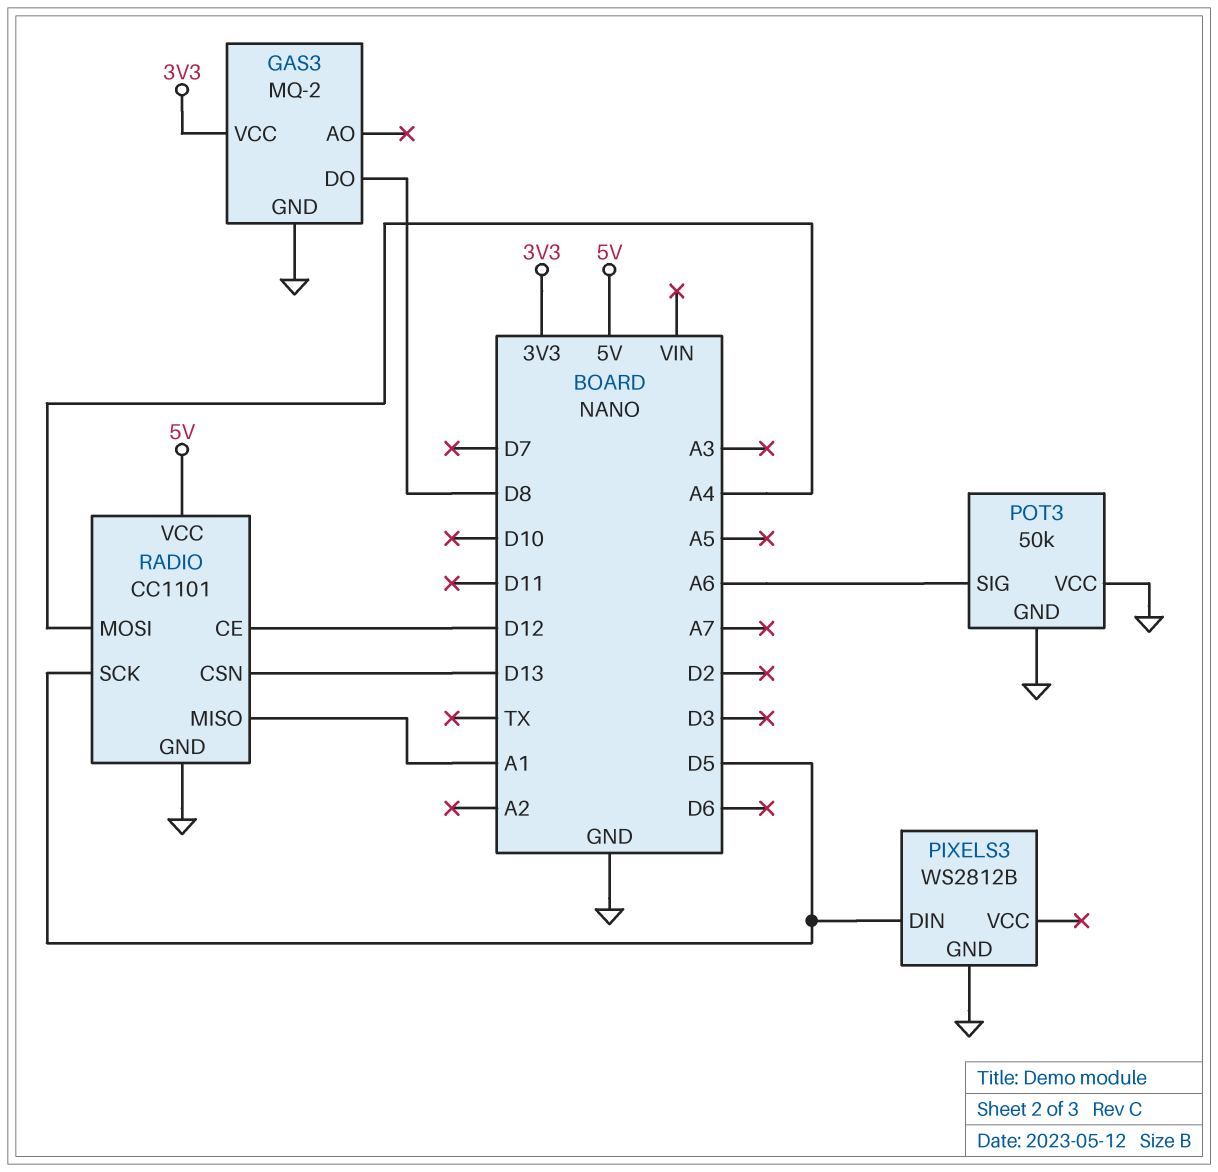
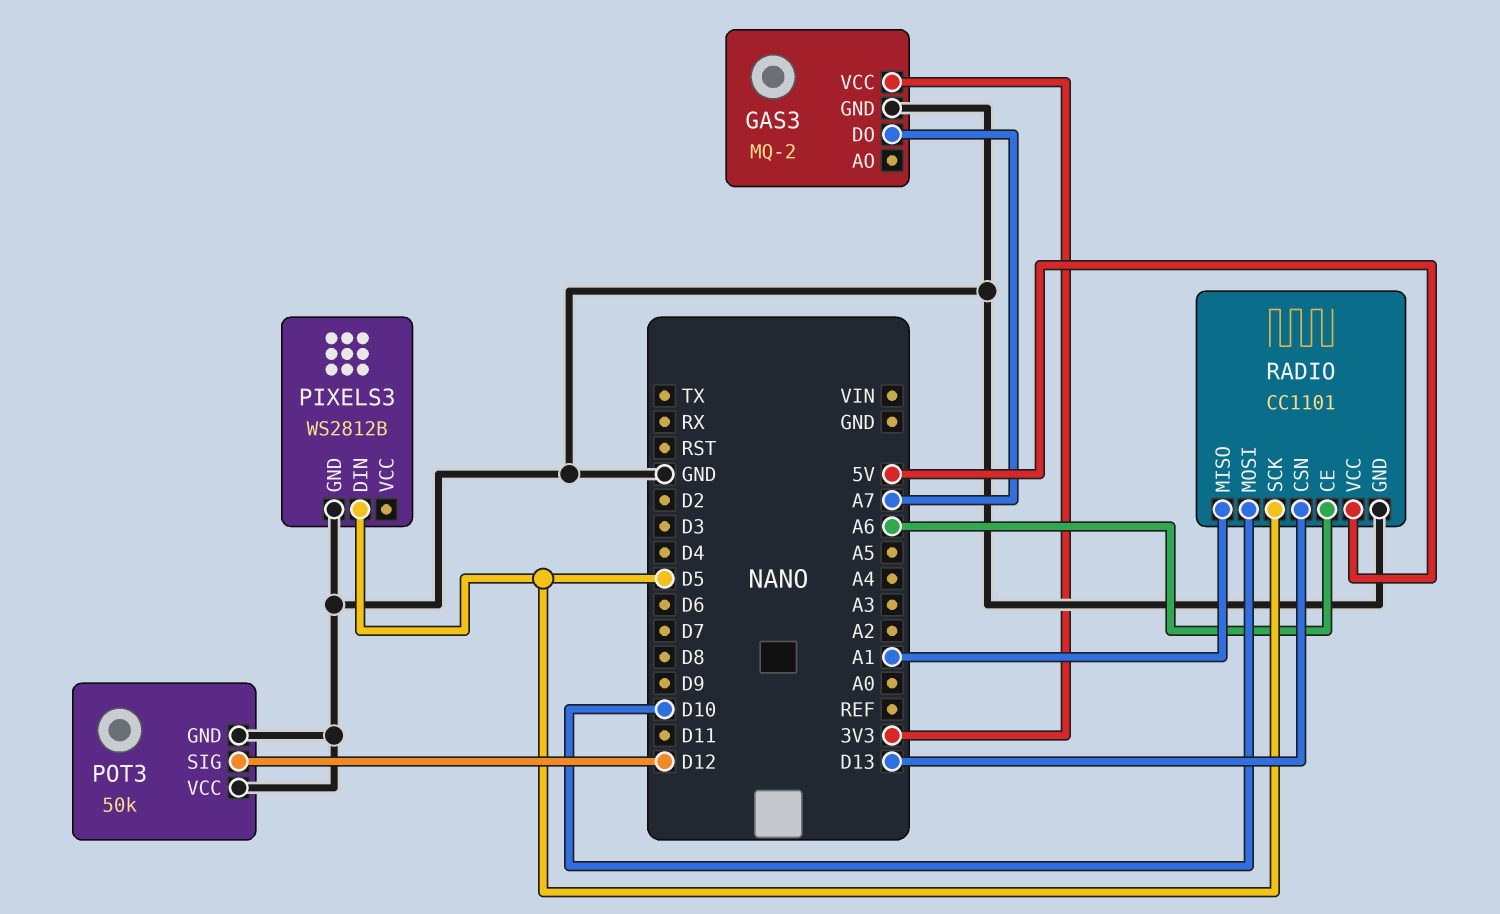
GAS3 pin DO: D8 -> A7
POT3 pin SIG: A6 -> D12
RADIO pin CE: D12 -> A6
RADIO pin MOSI: A4 -> D10

